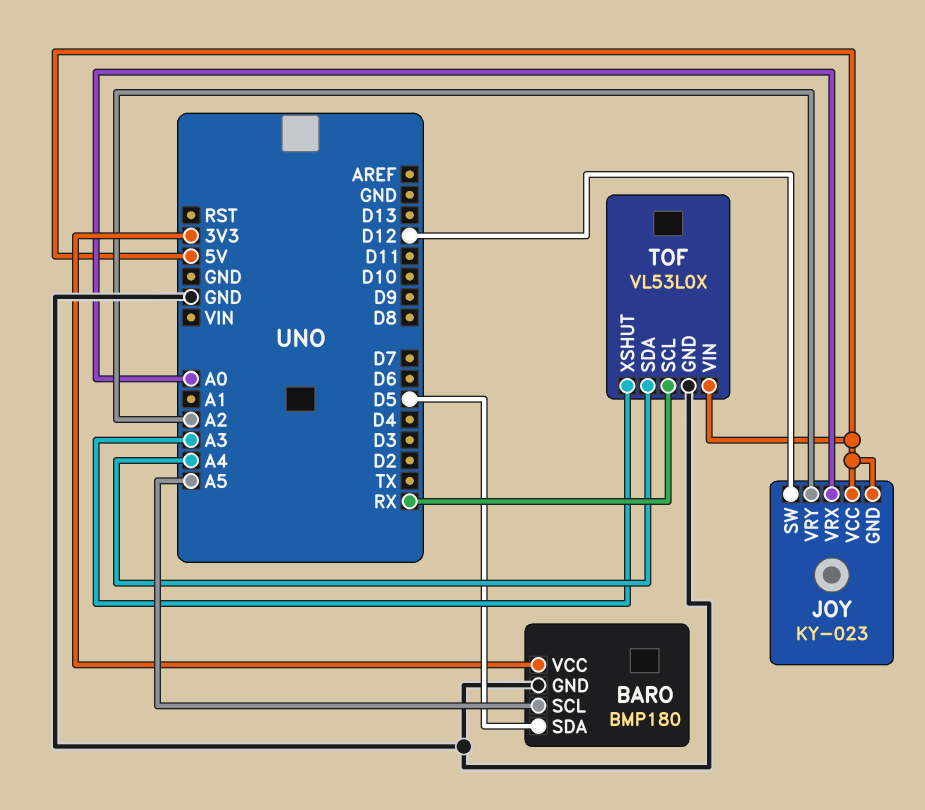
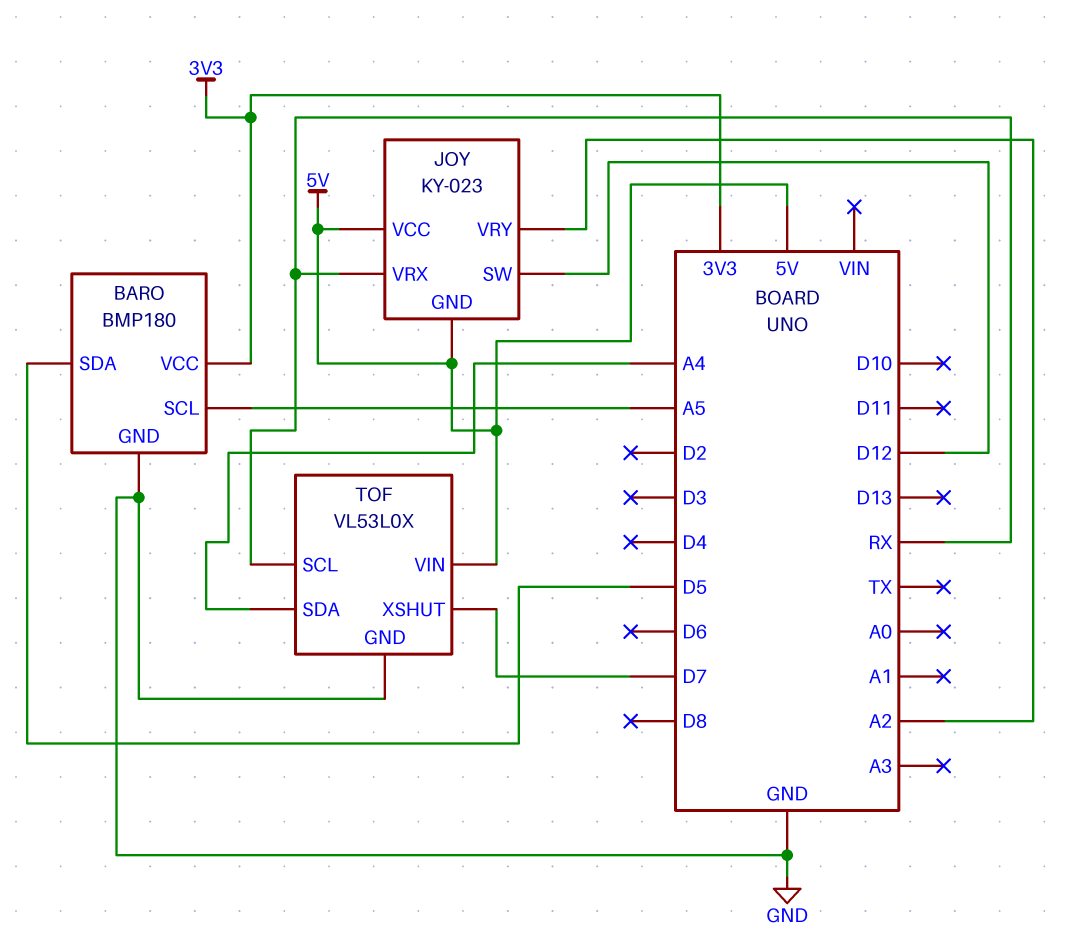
JOY pin VRX: A0 -> RX
TOF pin XSHUT: A3 -> D7

